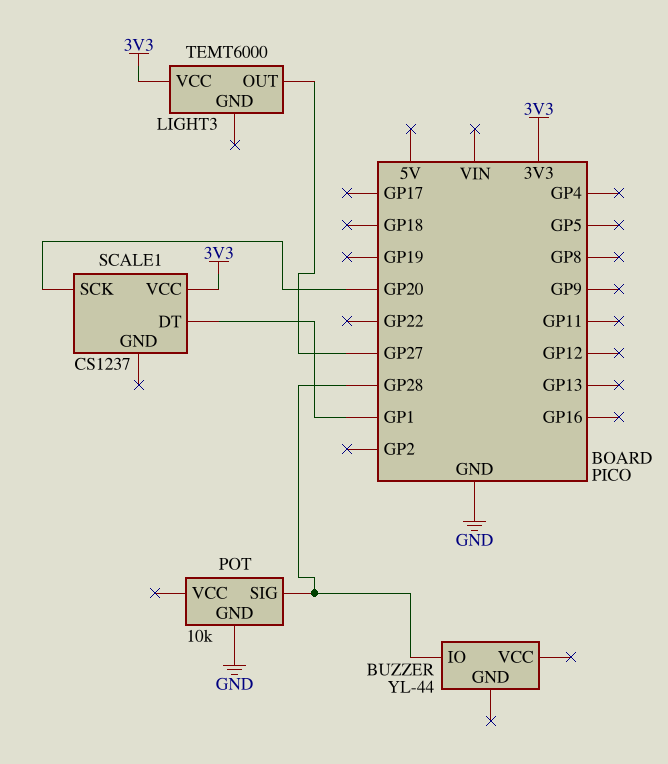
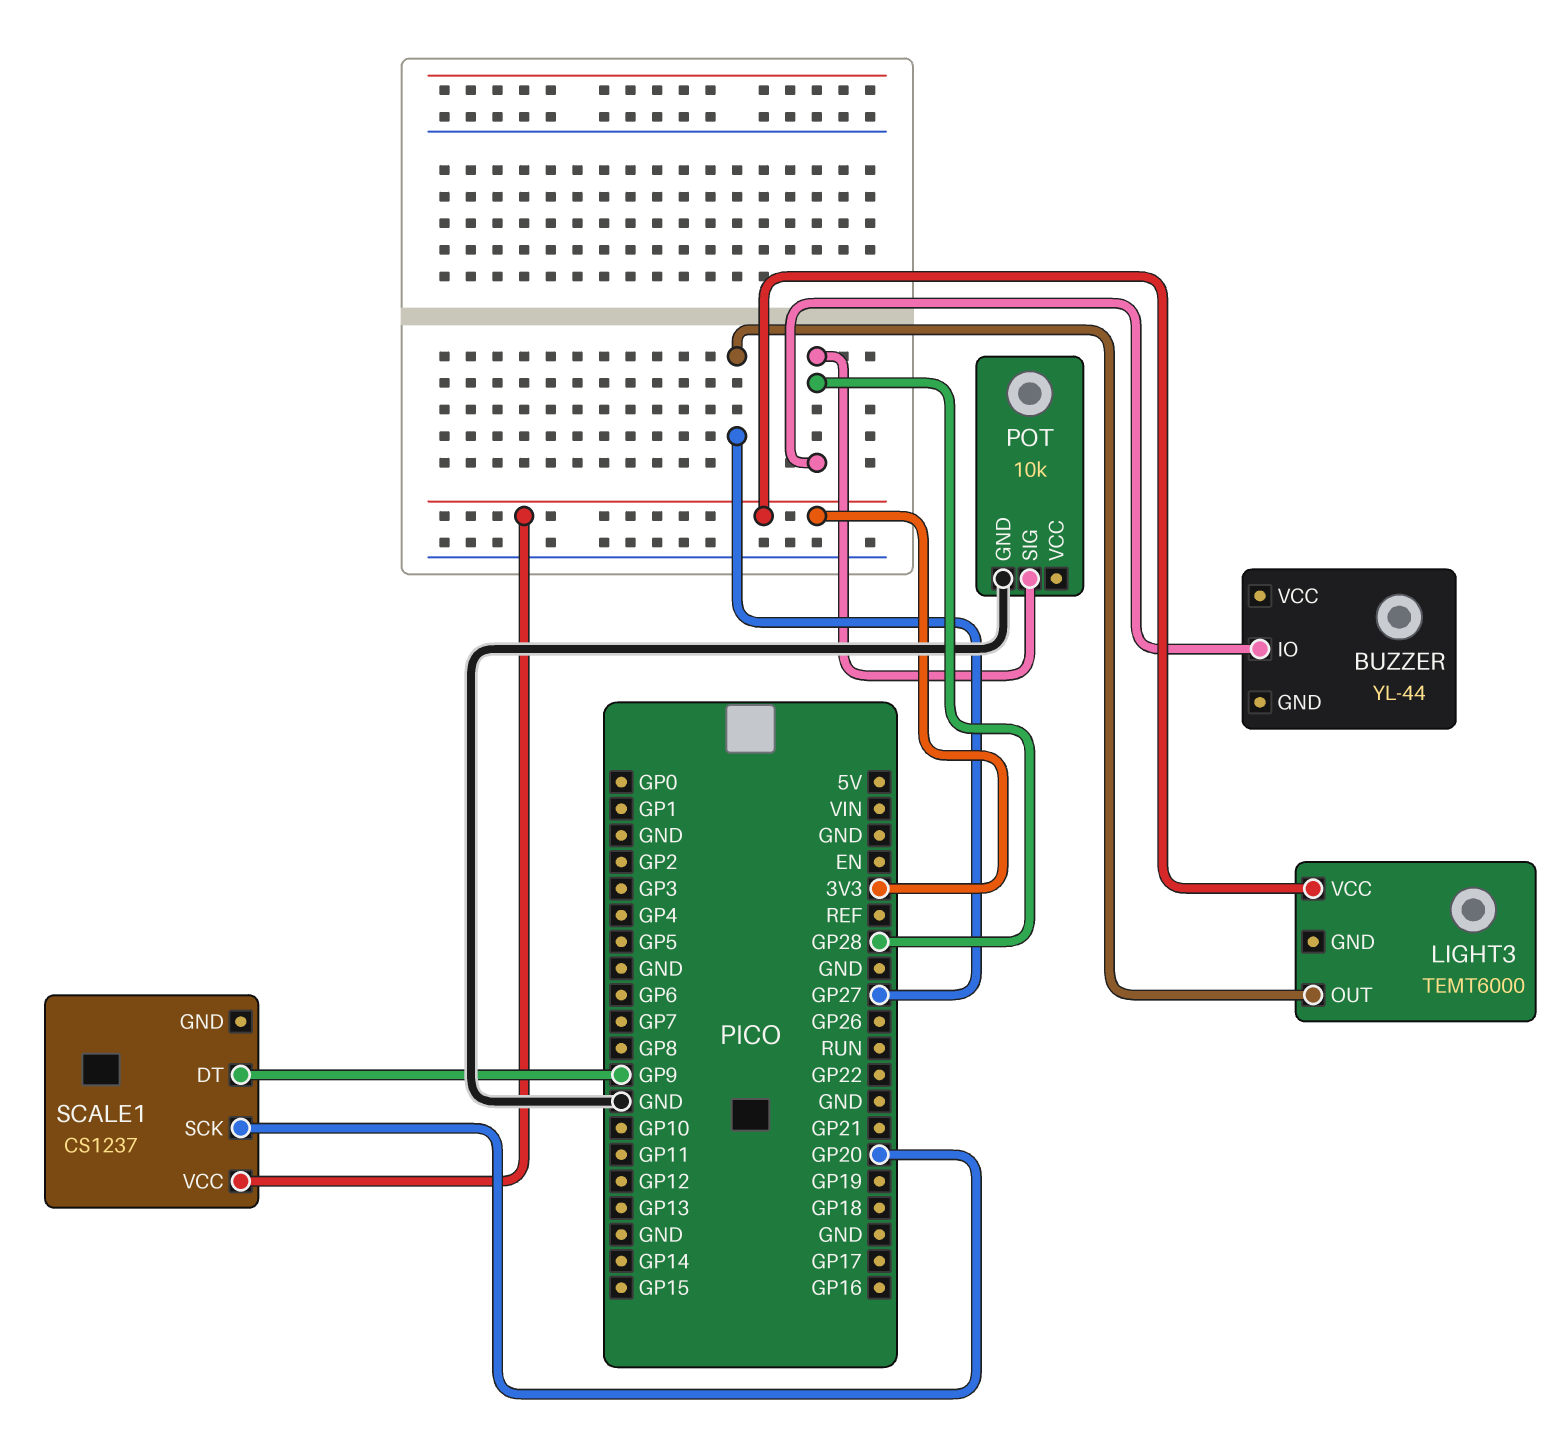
SCALE1 pin DT: GP1 -> GP9

